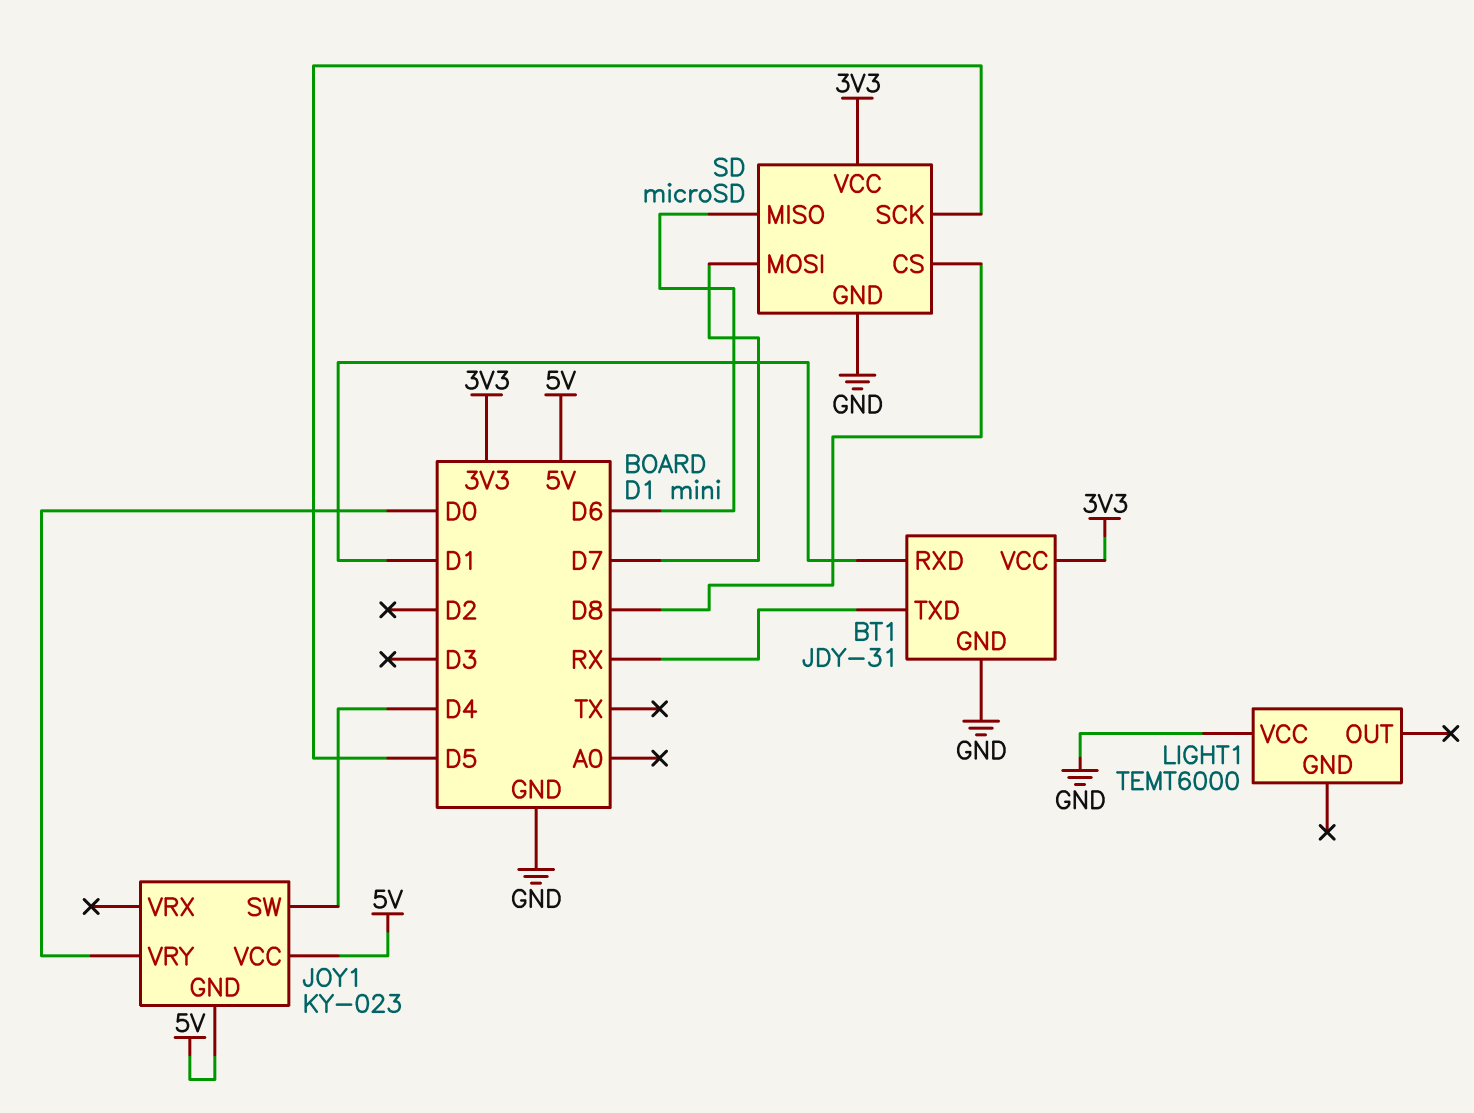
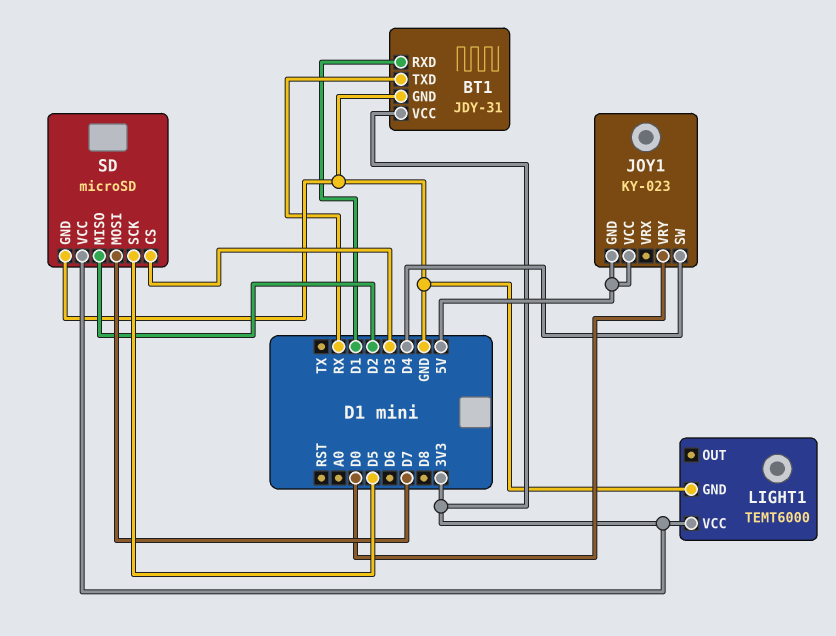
LIGHT1 pin GND: none -> GND
LIGHT1 pin VCC: GND -> 3V3
SD pin CS: D8 -> D3
SD pin MISO: D6 -> D2

